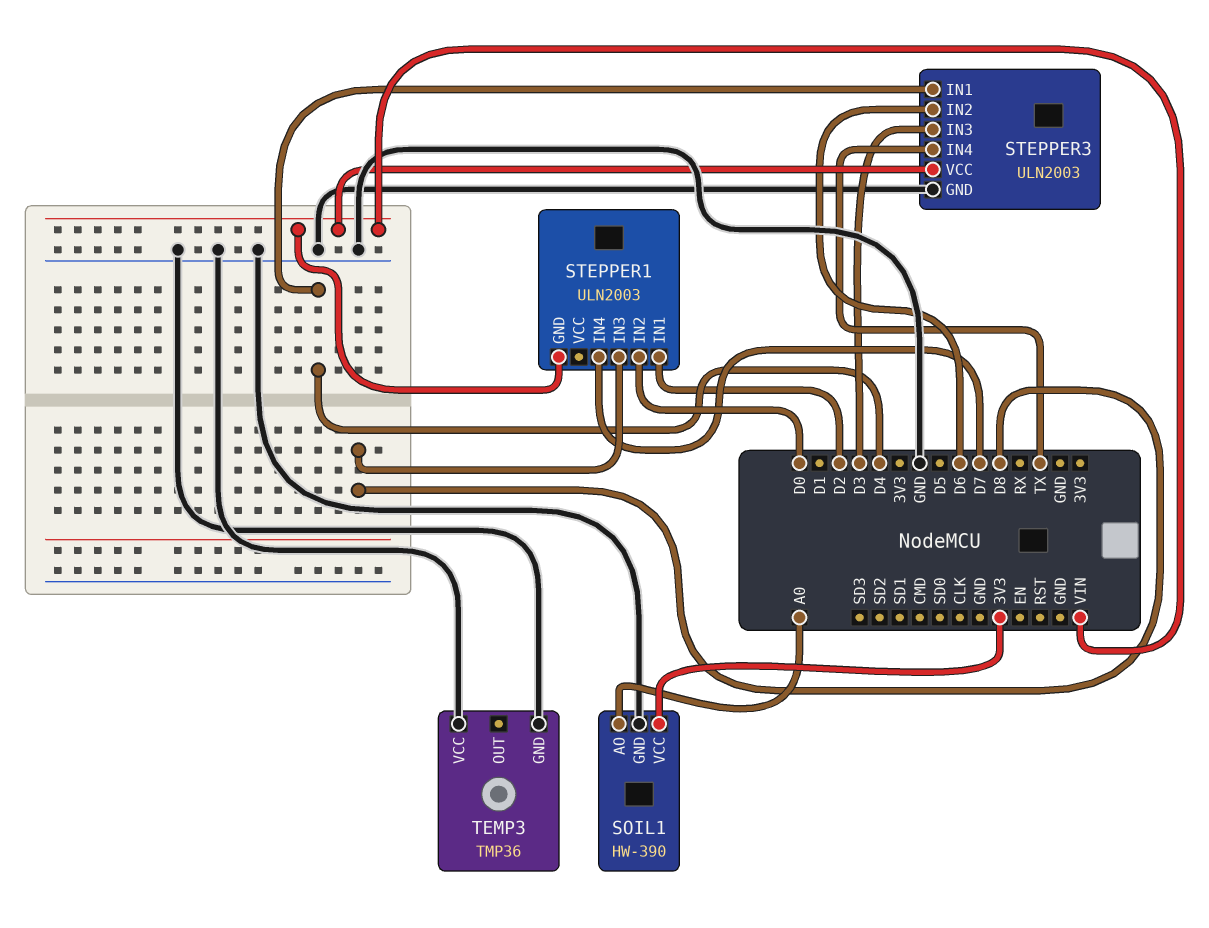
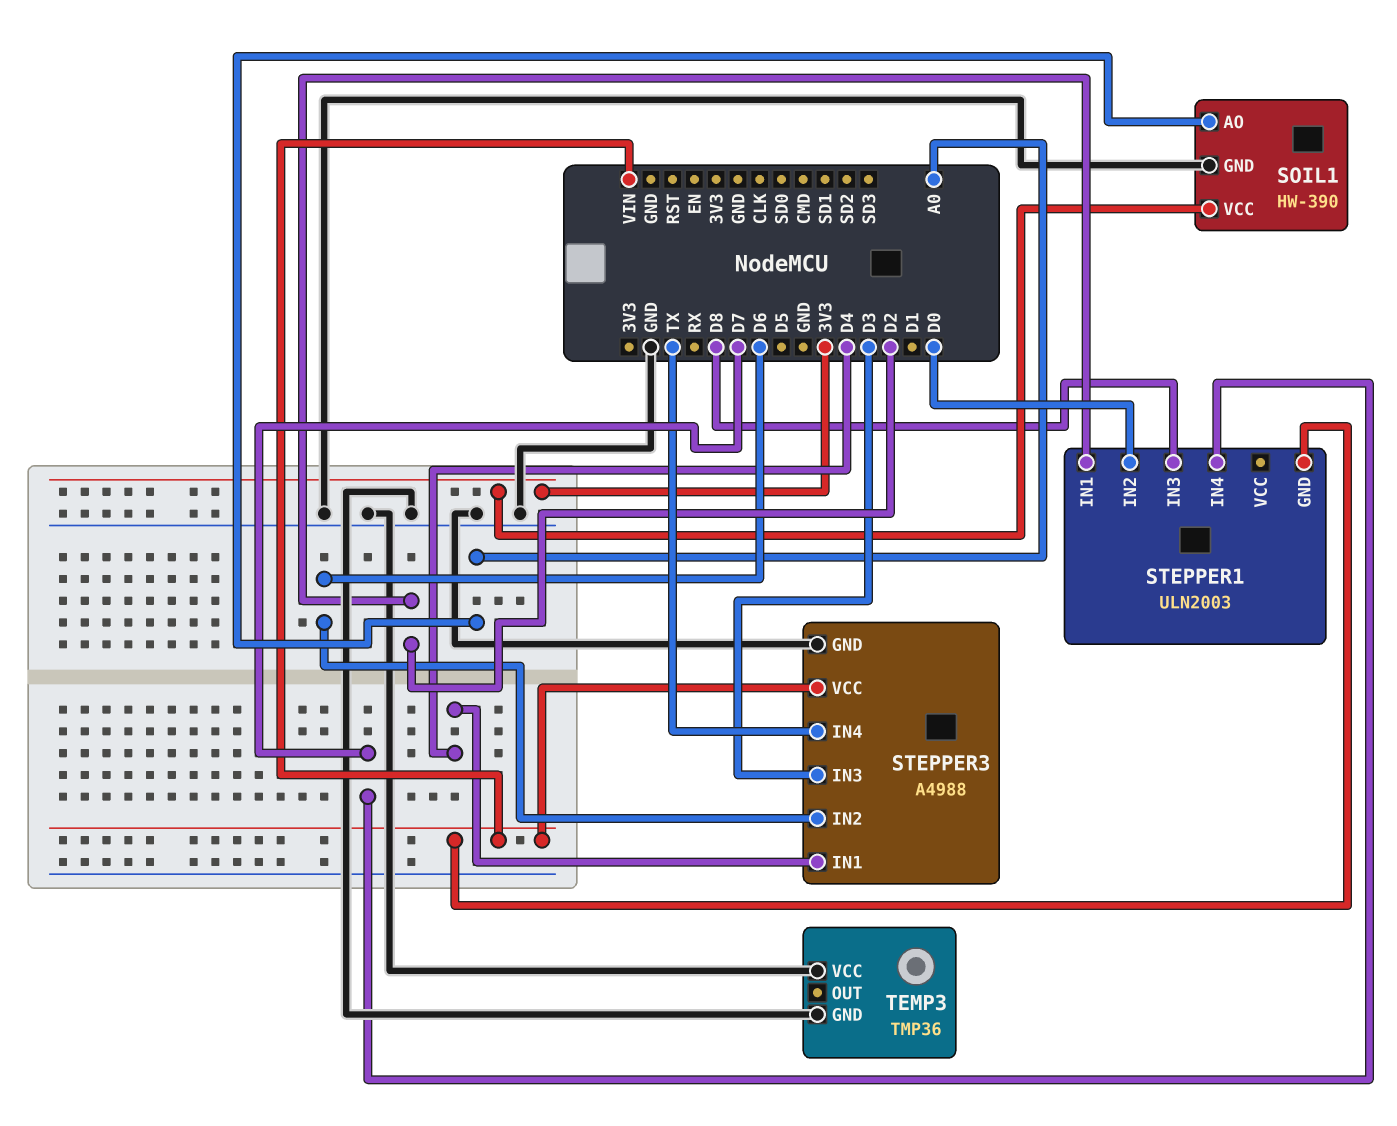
STEPPER3: ULN2003 -> A4988

